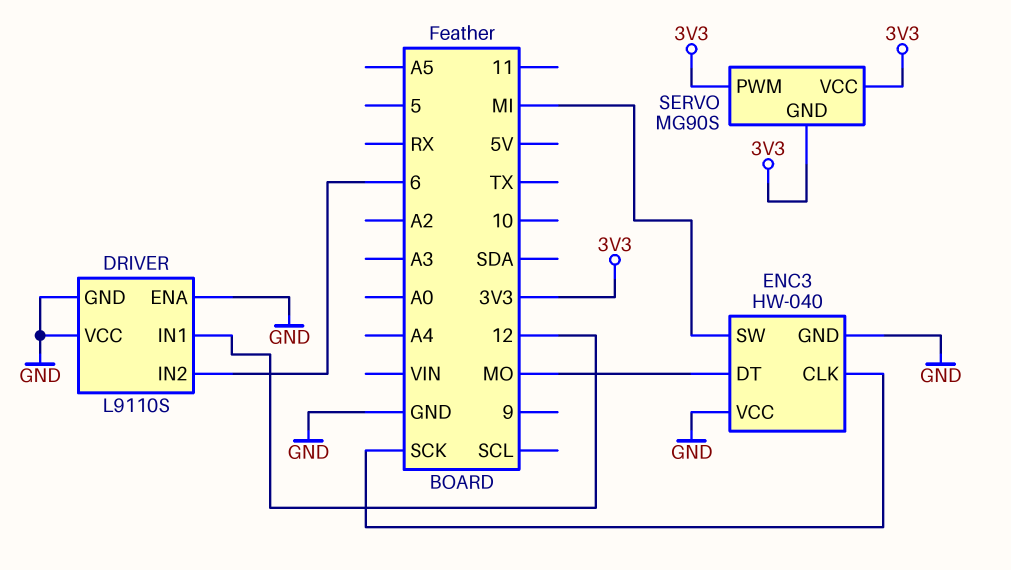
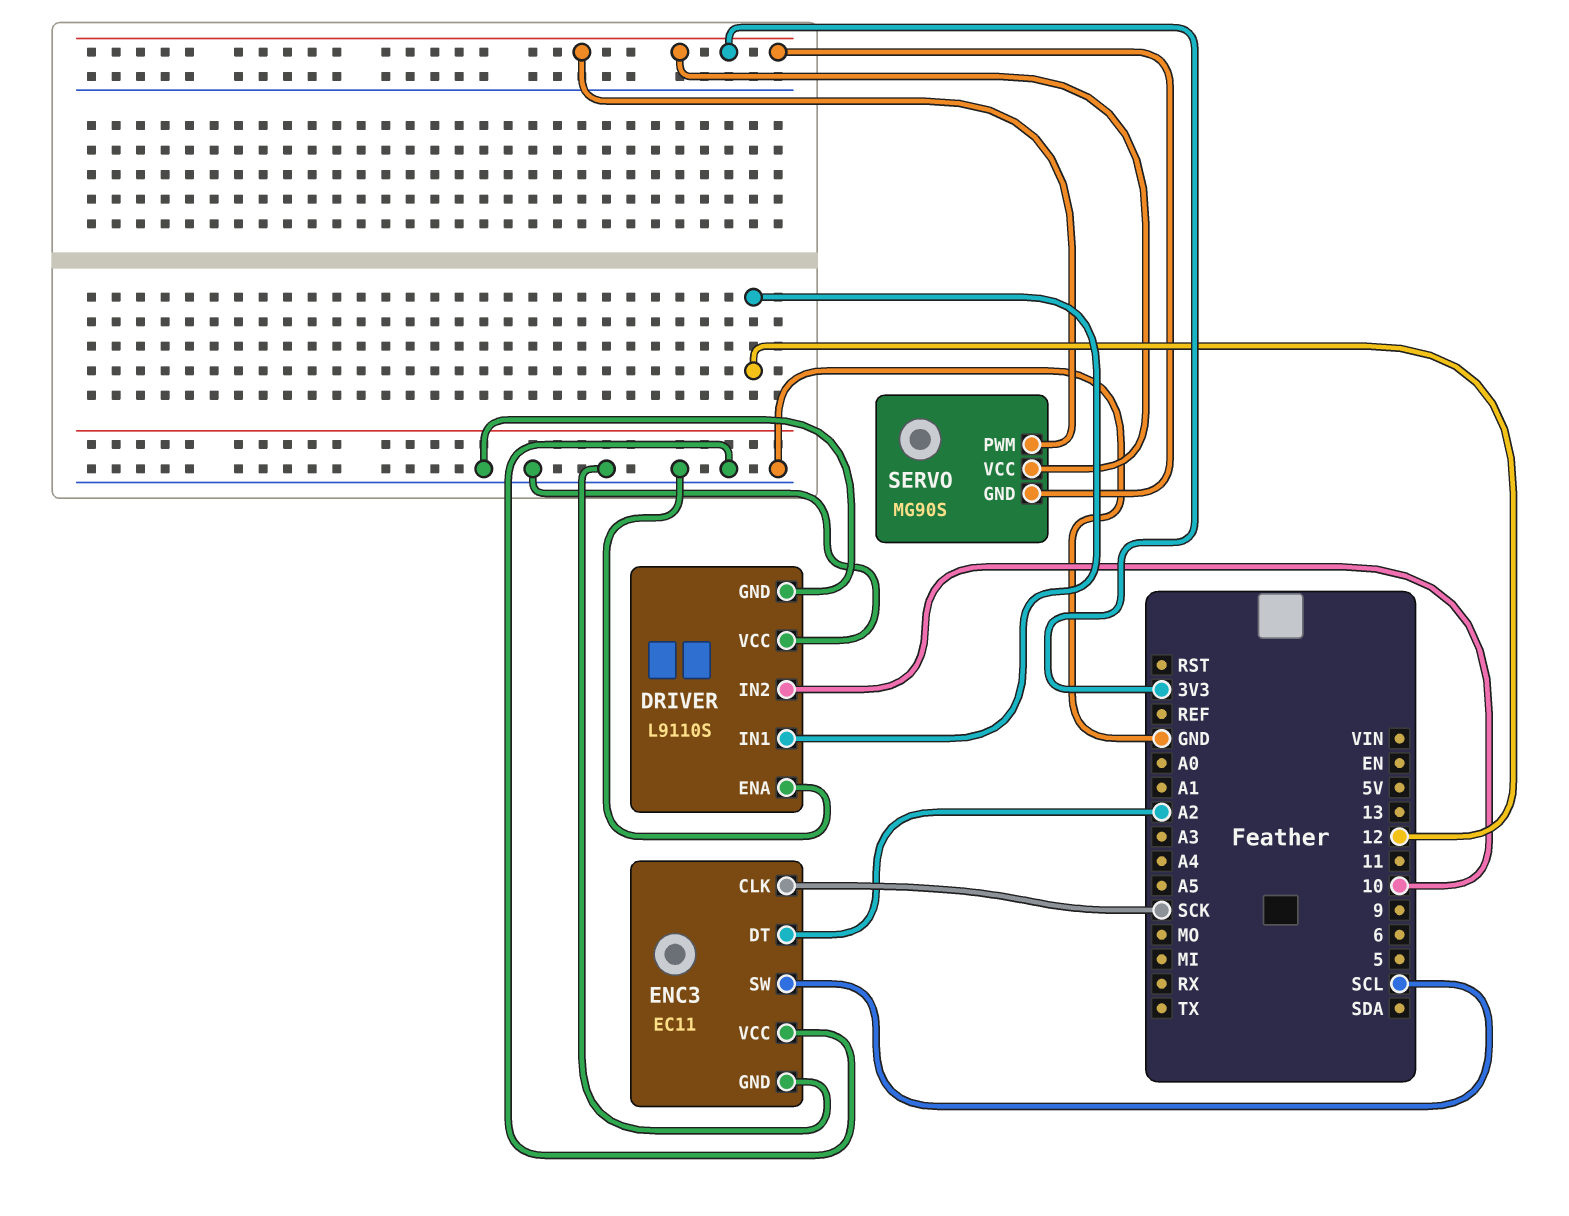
DRIVER pin IN2: 6 -> 10
ENC3: HW-040 -> EC11
ENC3 pin DT: MO -> A2
ENC3 pin SW: MI -> SCL

